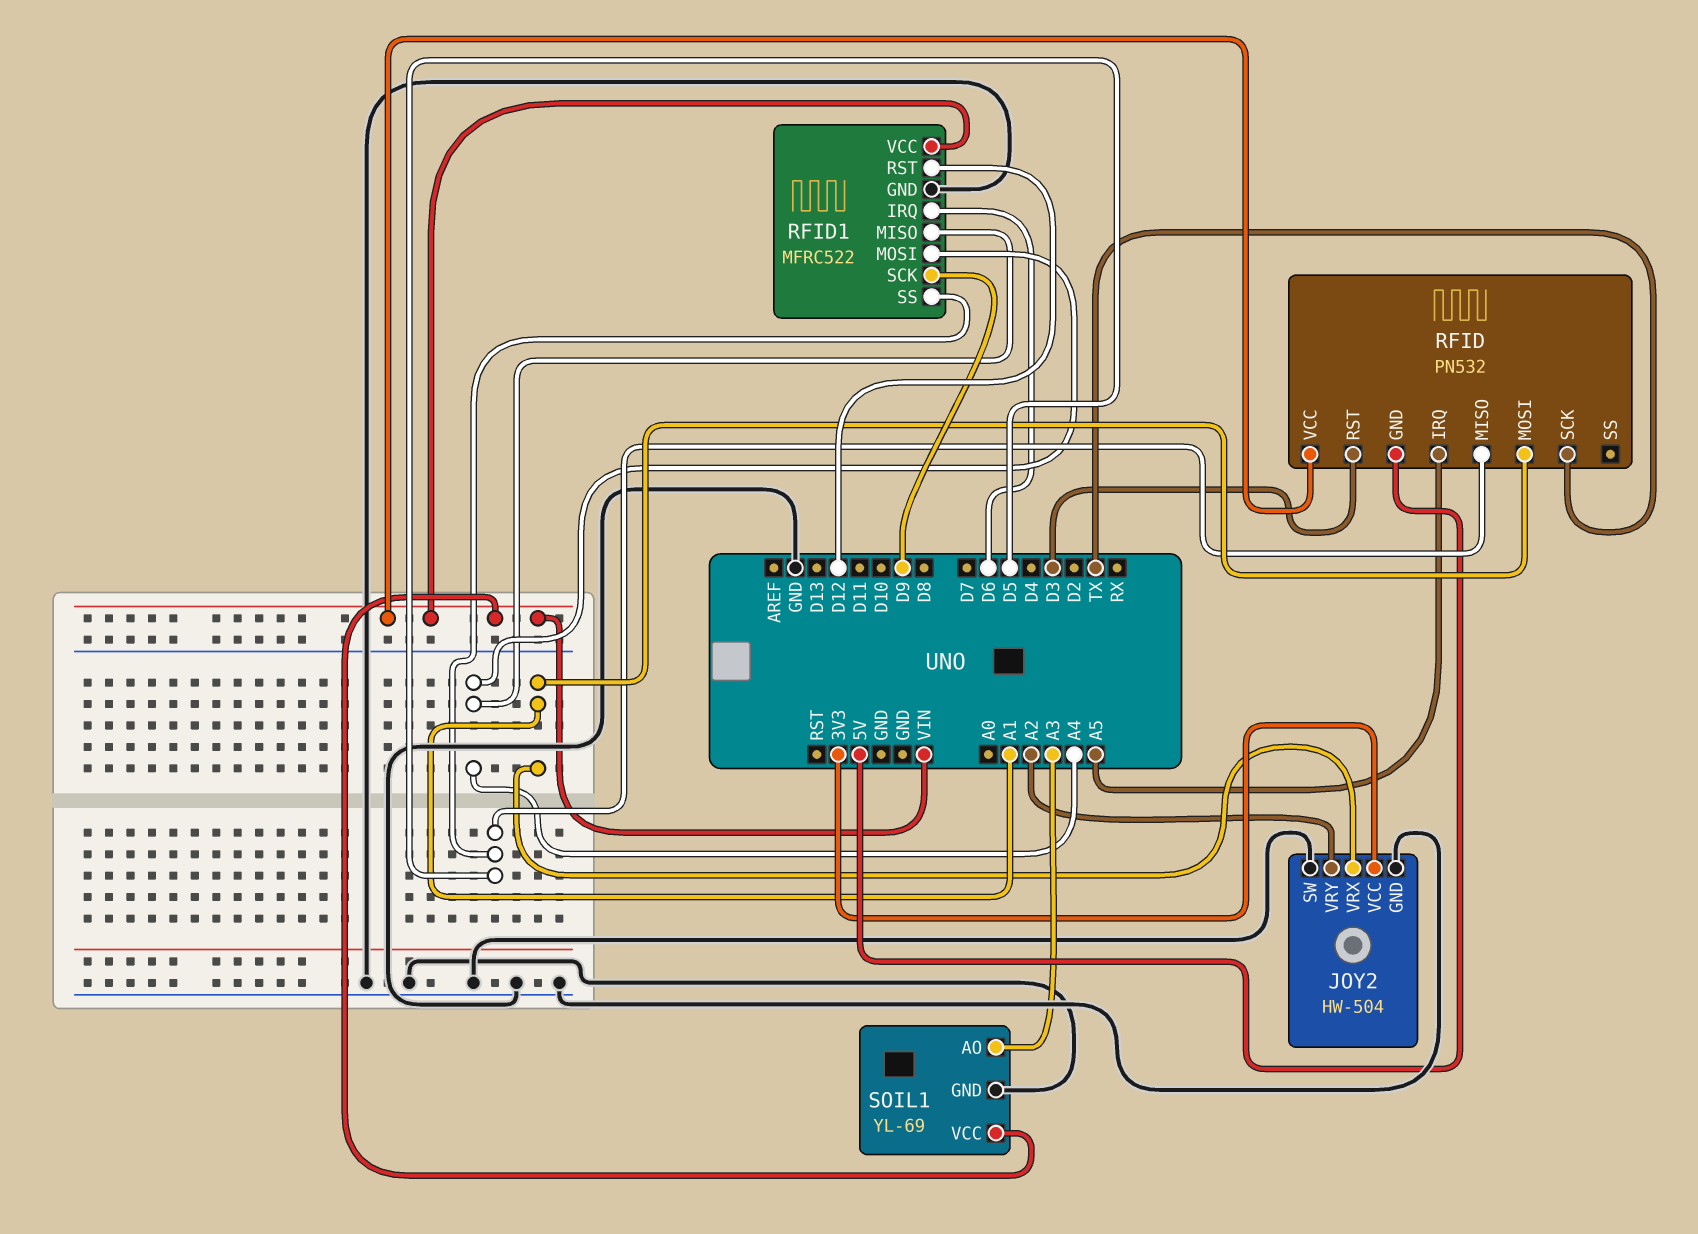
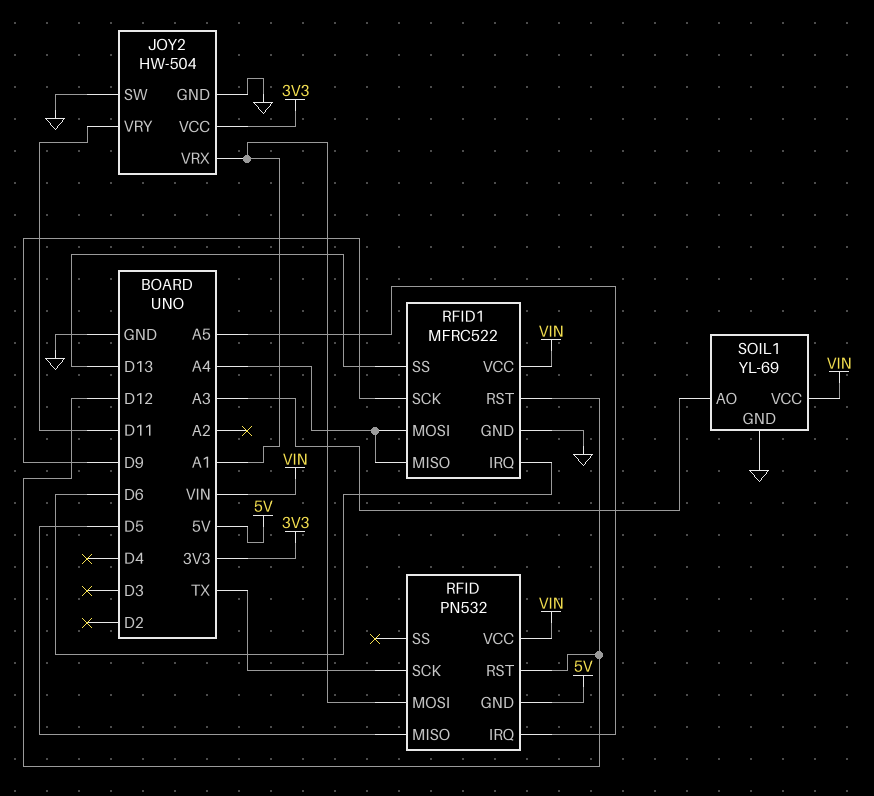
JOY2 pin VRY: A2 -> D11
RFID pin RST: D3 -> D12
RFID1 pin SS: D5 -> D13

